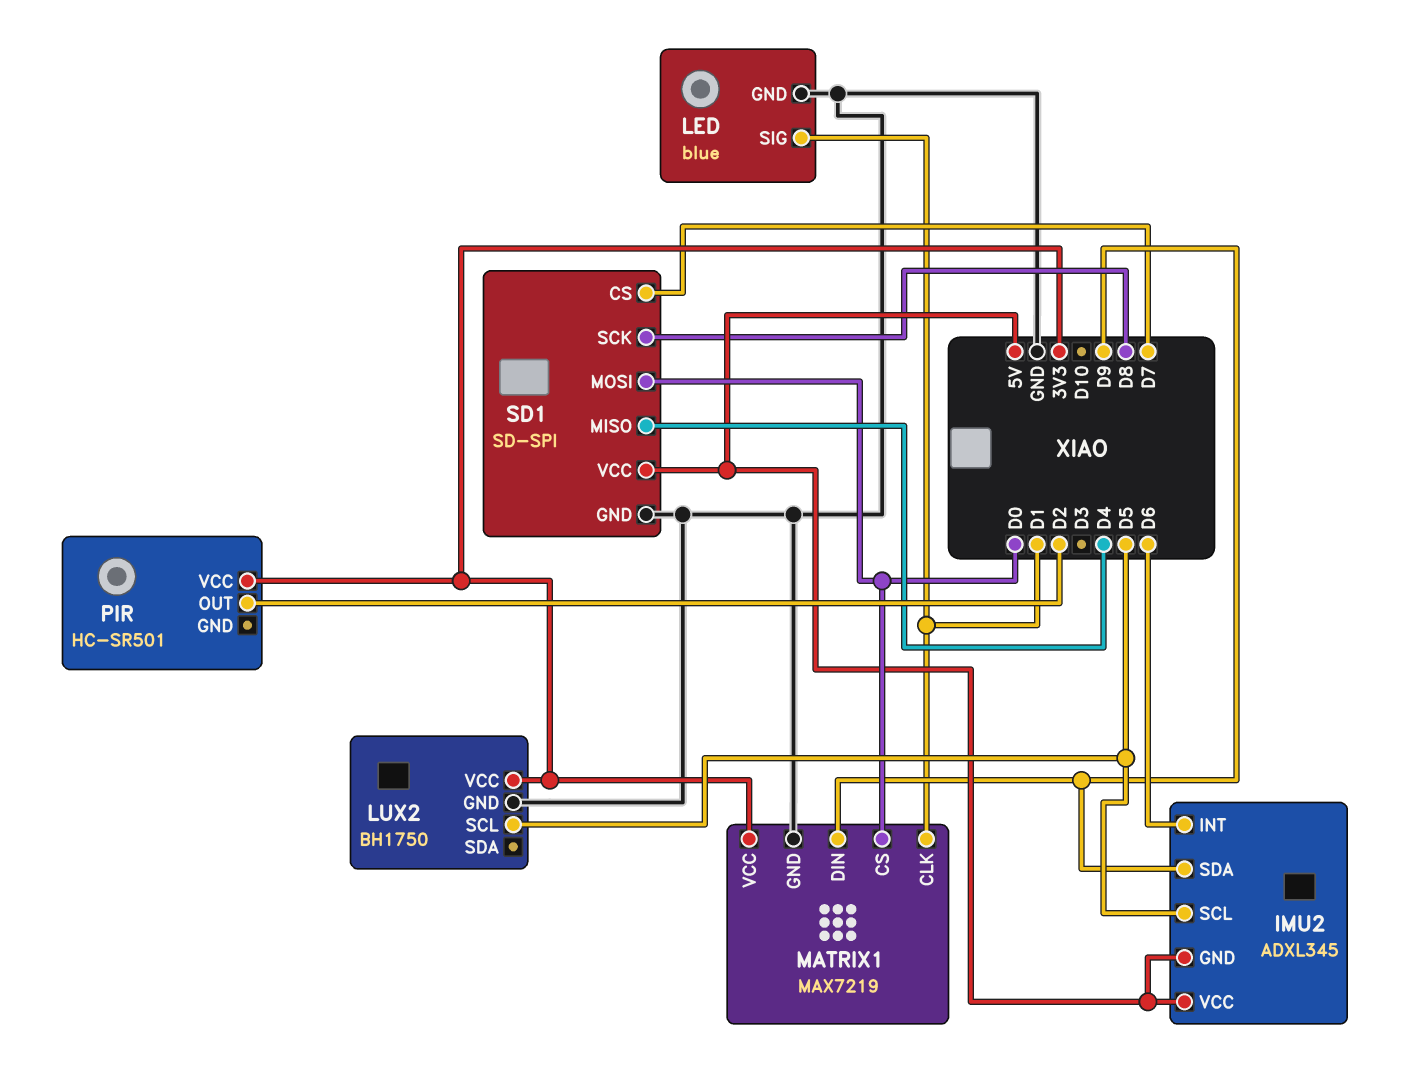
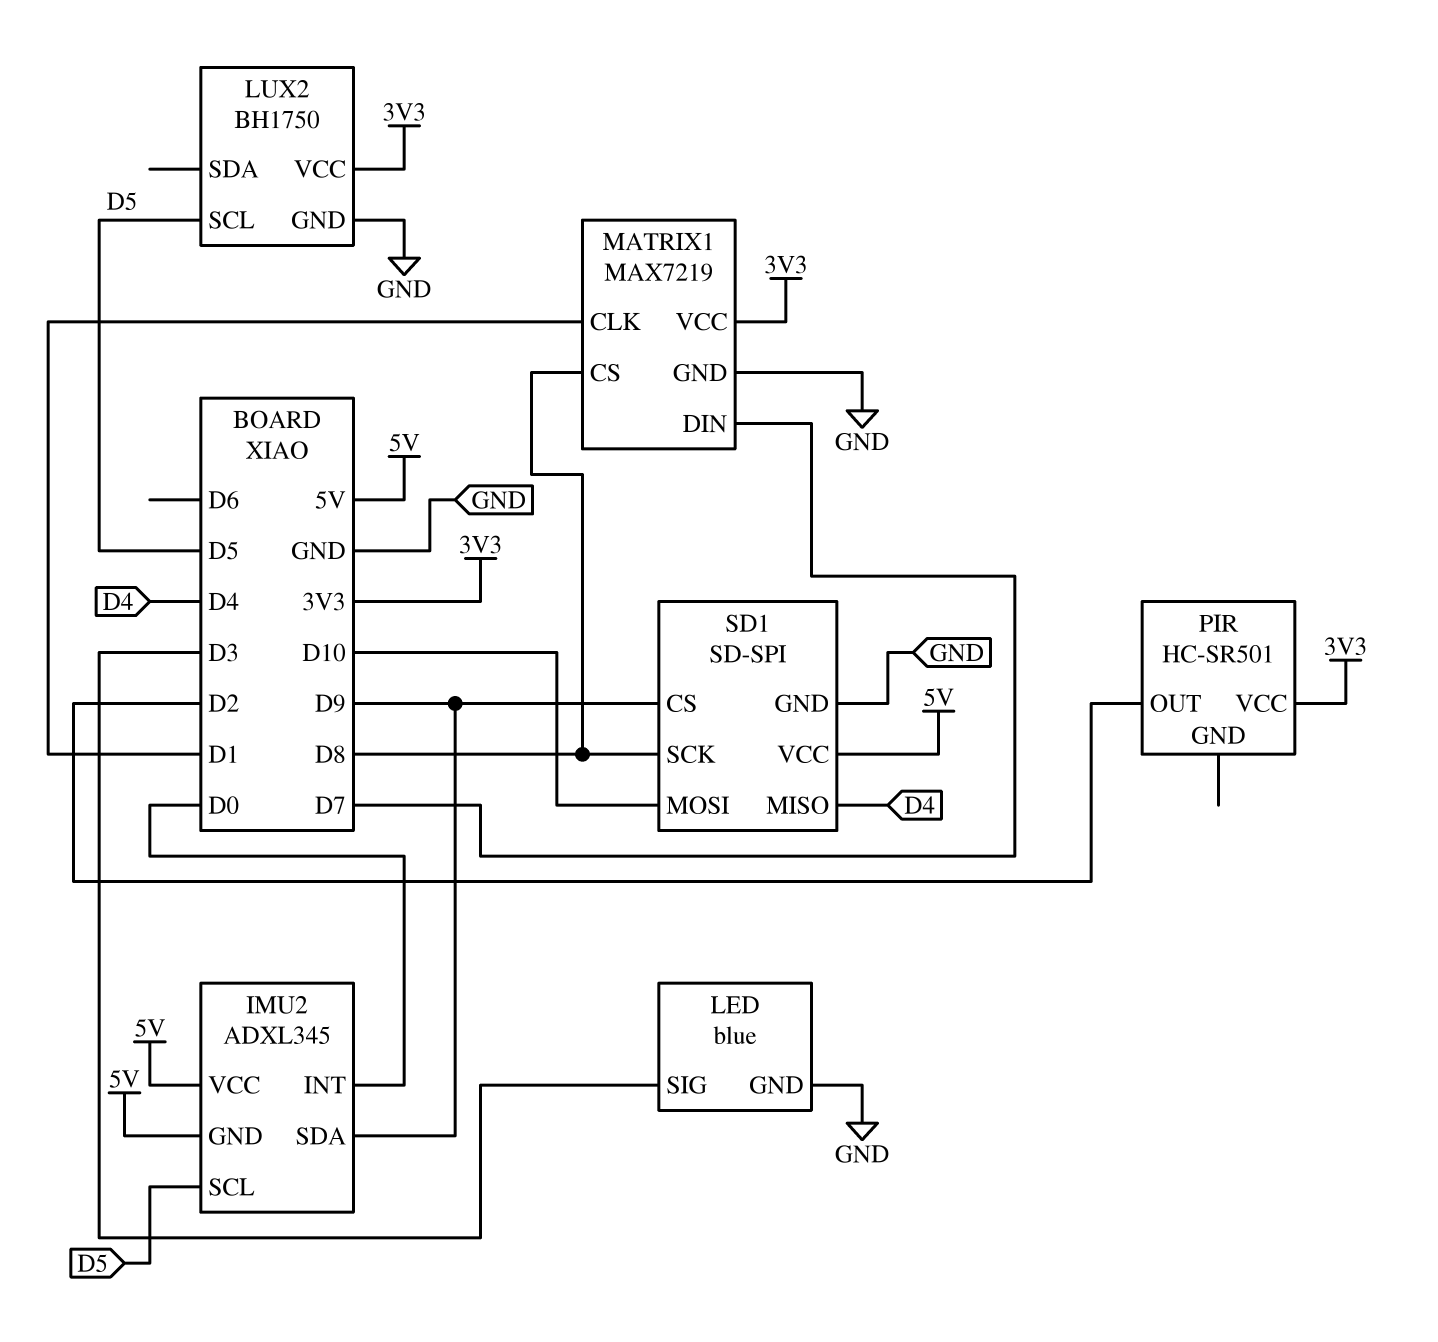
IMU2 pin INT: D6 -> D0
LED pin SIG: D1 -> D3
MATRIX1 pin CS: D0 -> D8
MATRIX1 pin DIN: D9 -> D7
SD1 pin CS: D7 -> D9
SD1 pin MOSI: D0 -> D10

